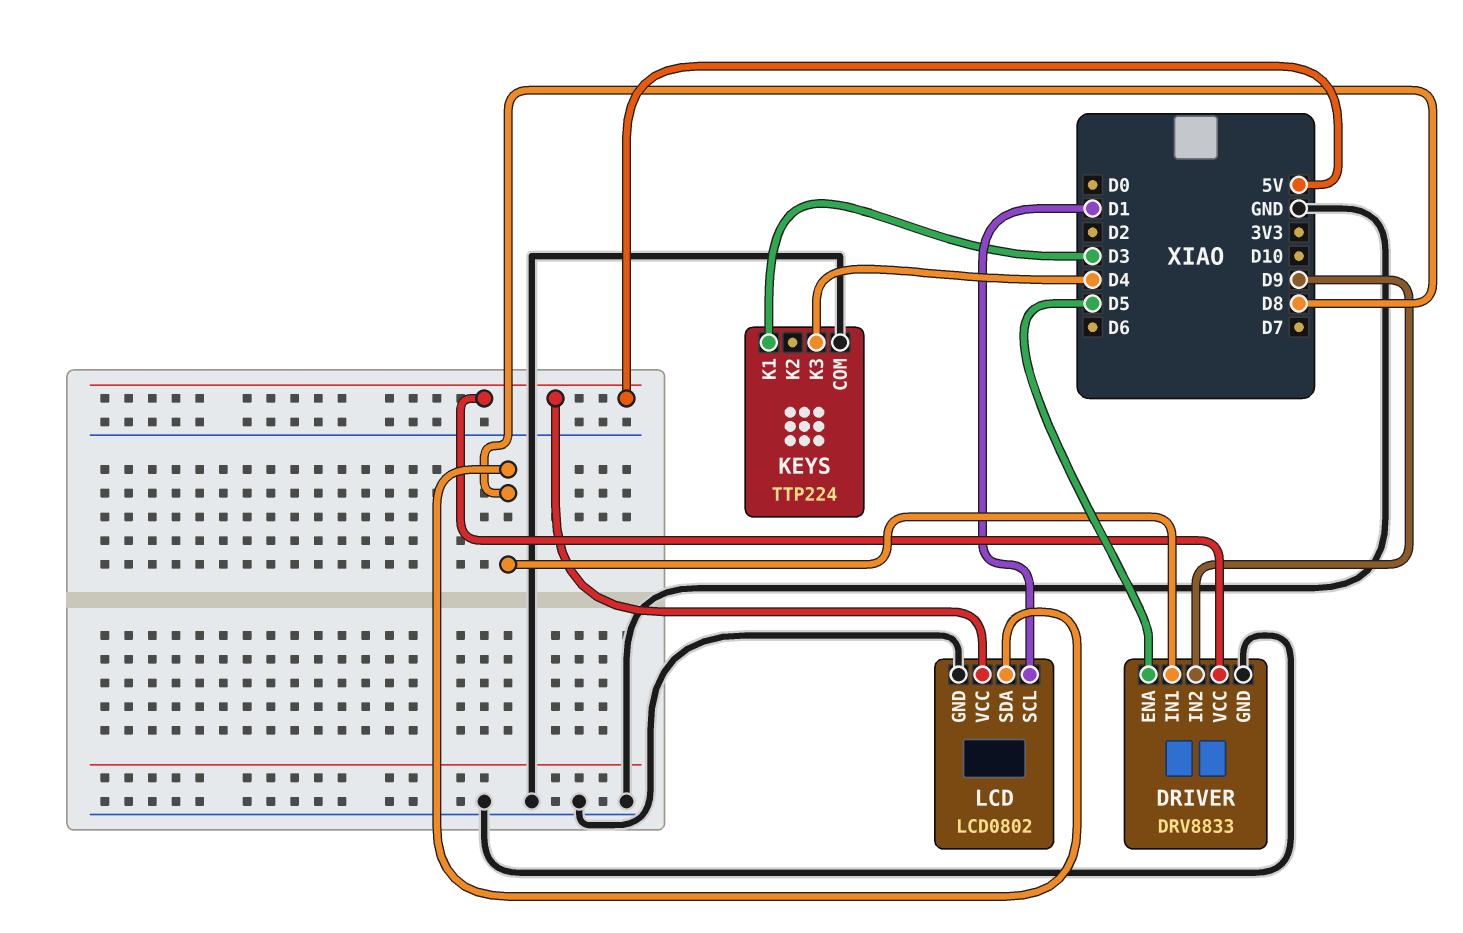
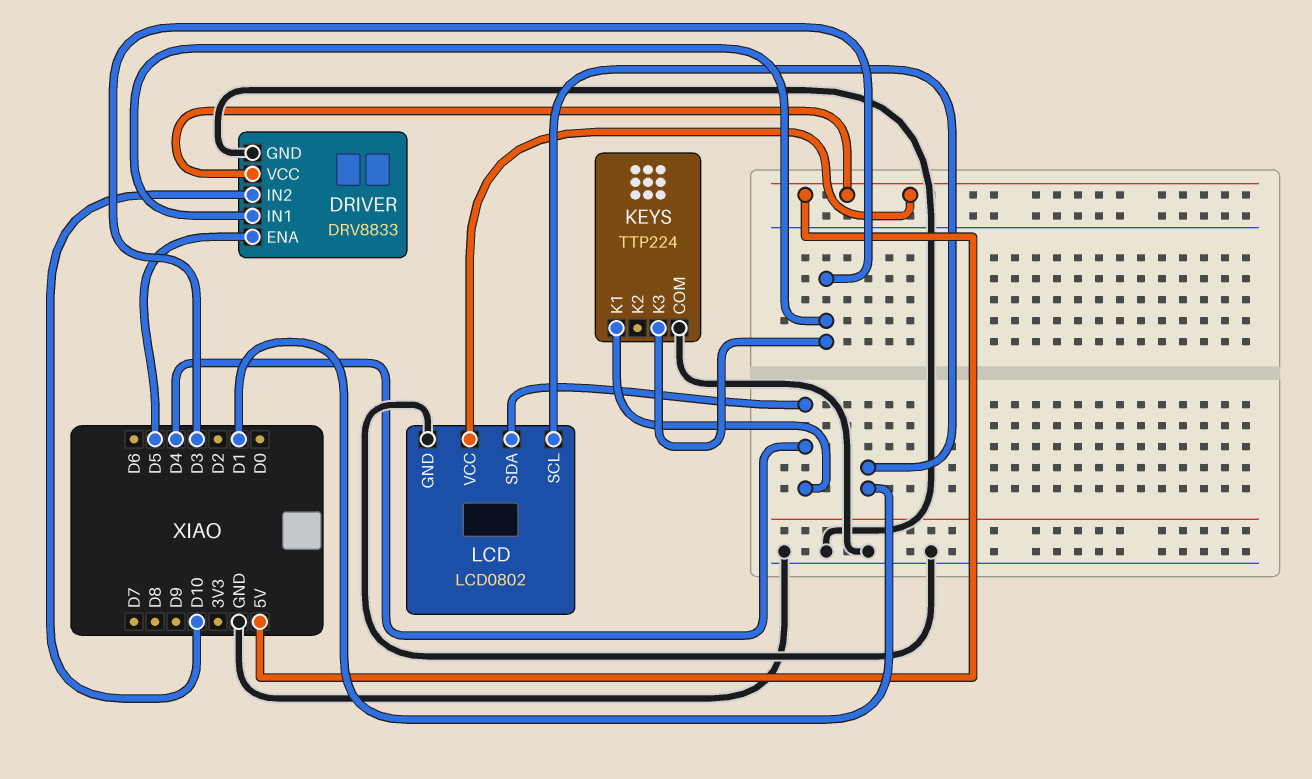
DRIVER pin IN1: D8 -> D3
DRIVER pin IN2: D9 -> D10
KEYS pin K1: D3 -> D4
KEYS pin K3: D4 -> D3
LCD pin SDA: D8 -> D4

